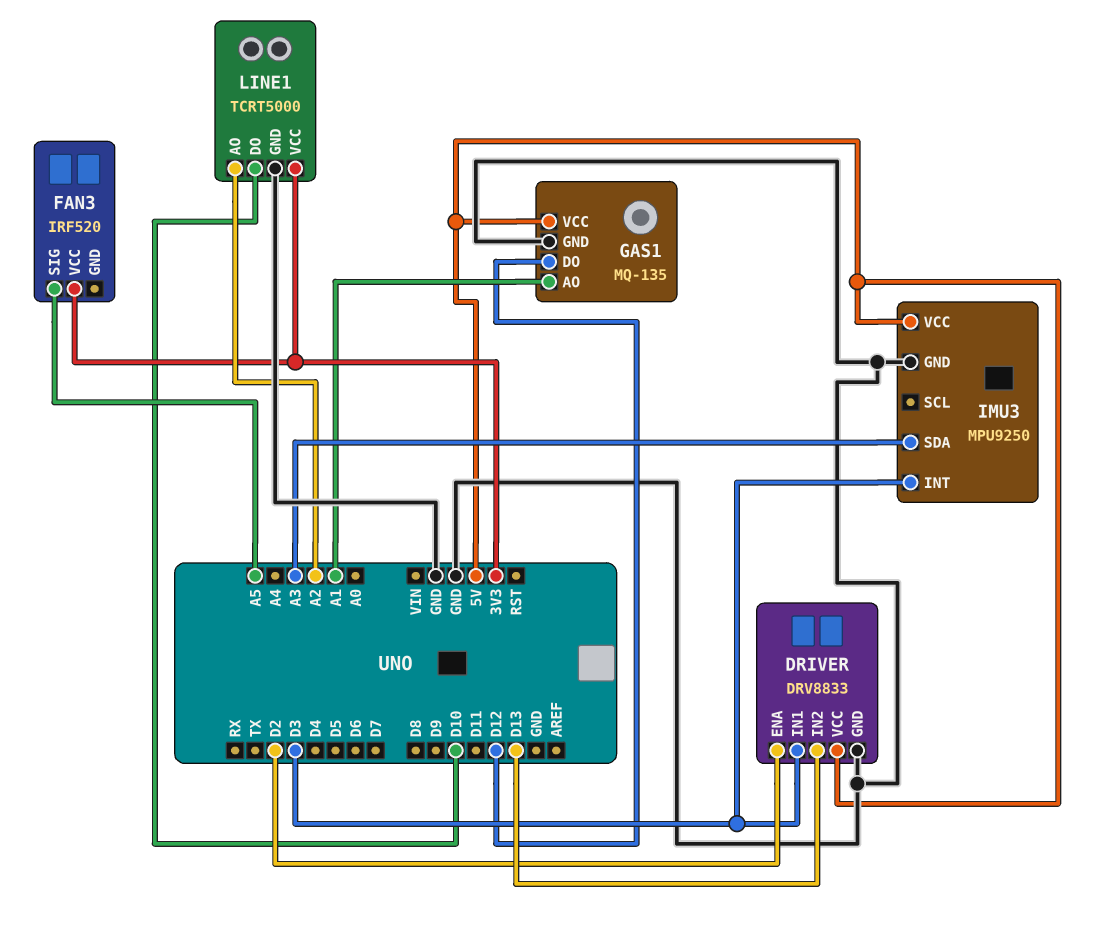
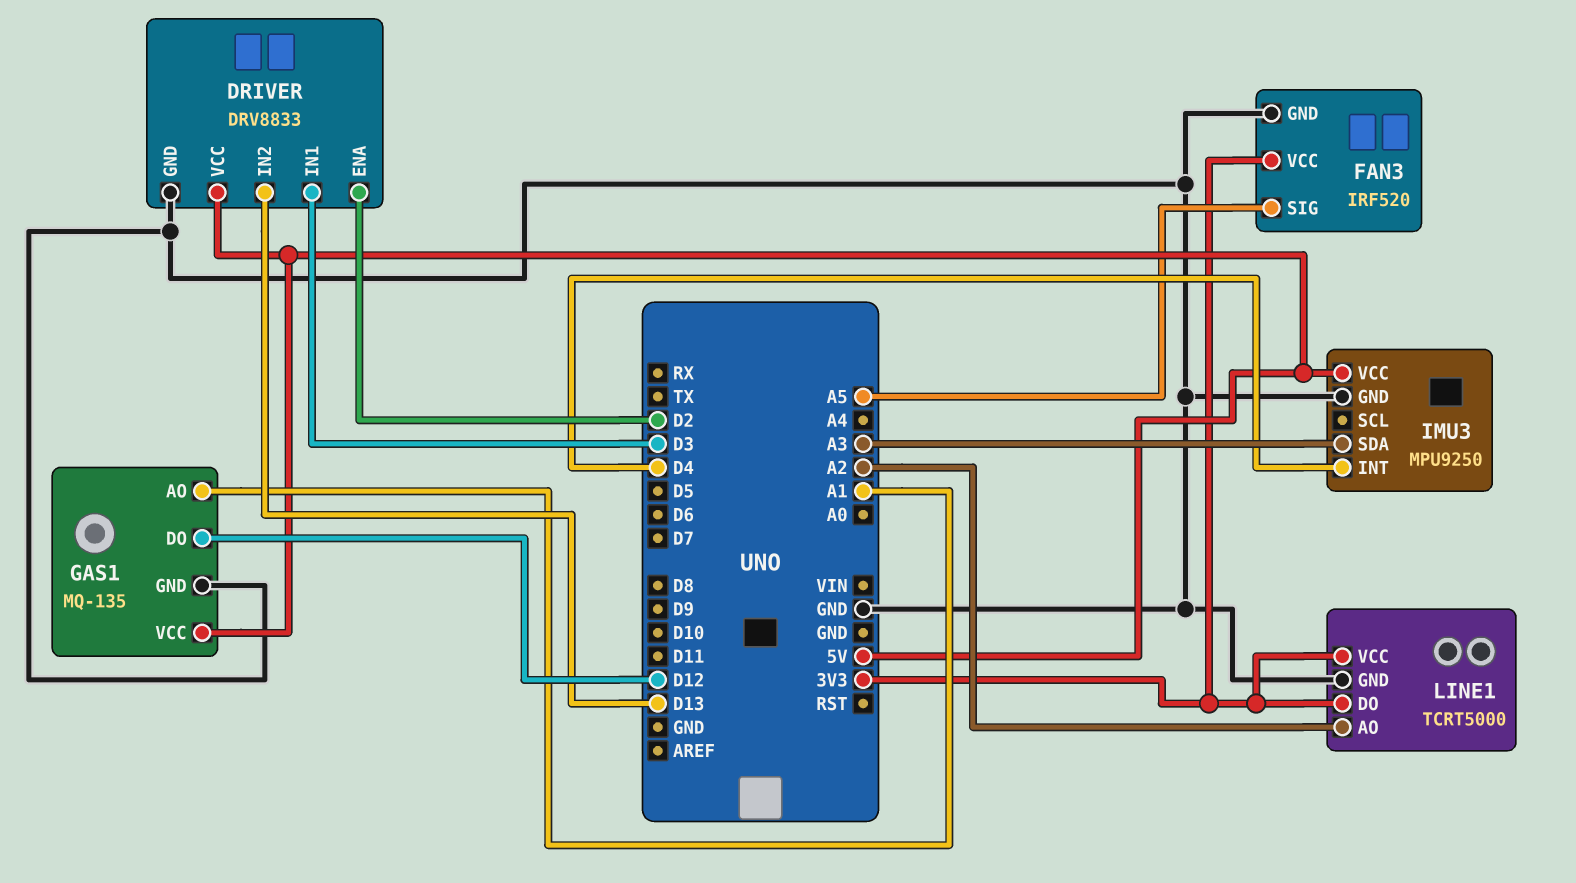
FAN3 pin GND: none -> GND
IMU3 pin INT: D3 -> D4
LINE1 pin DO: D10 -> 3V3

